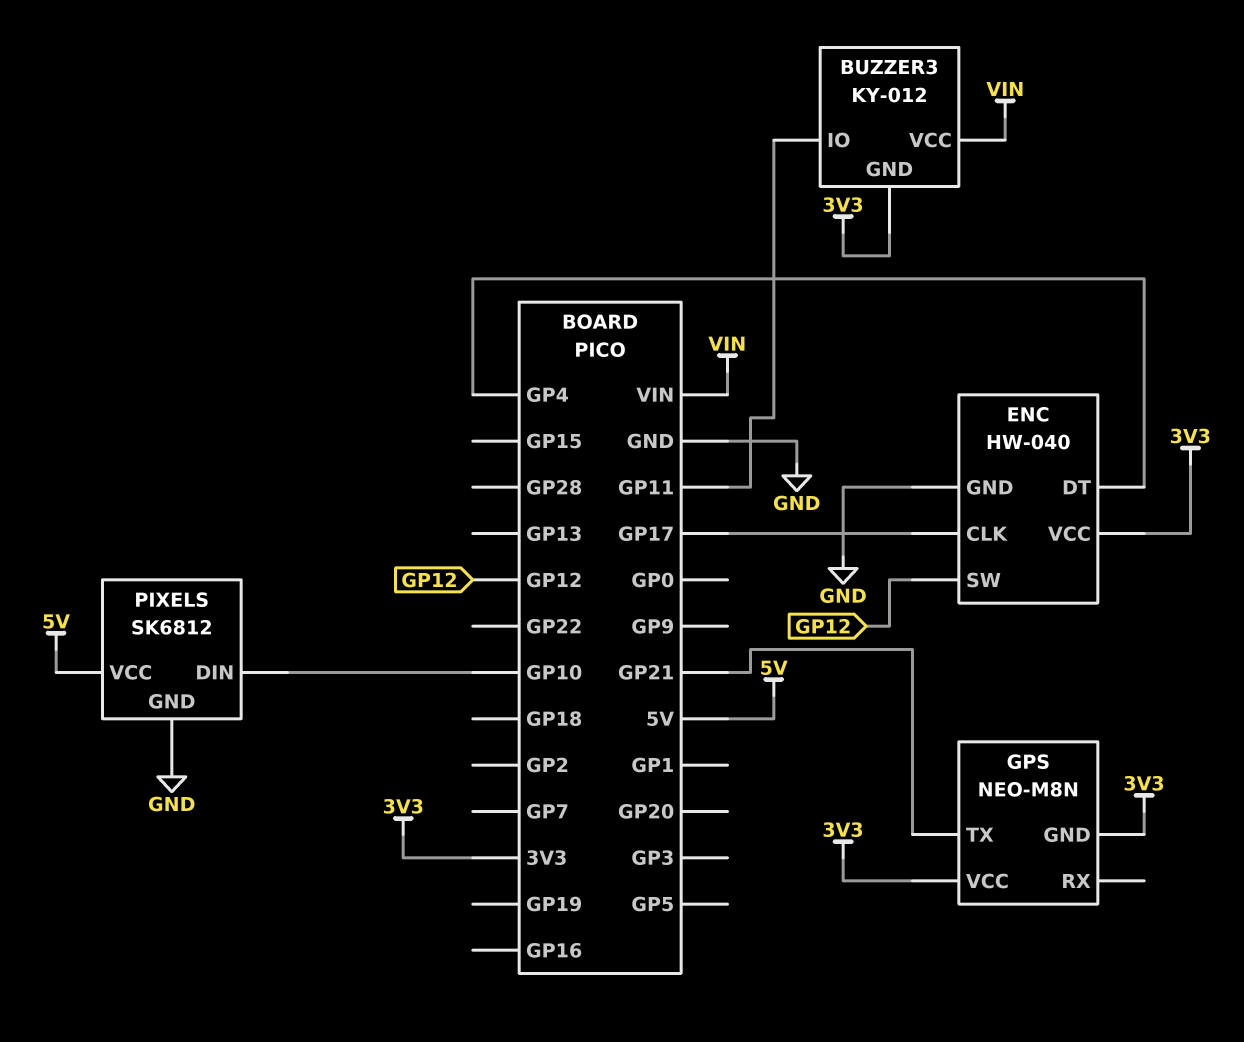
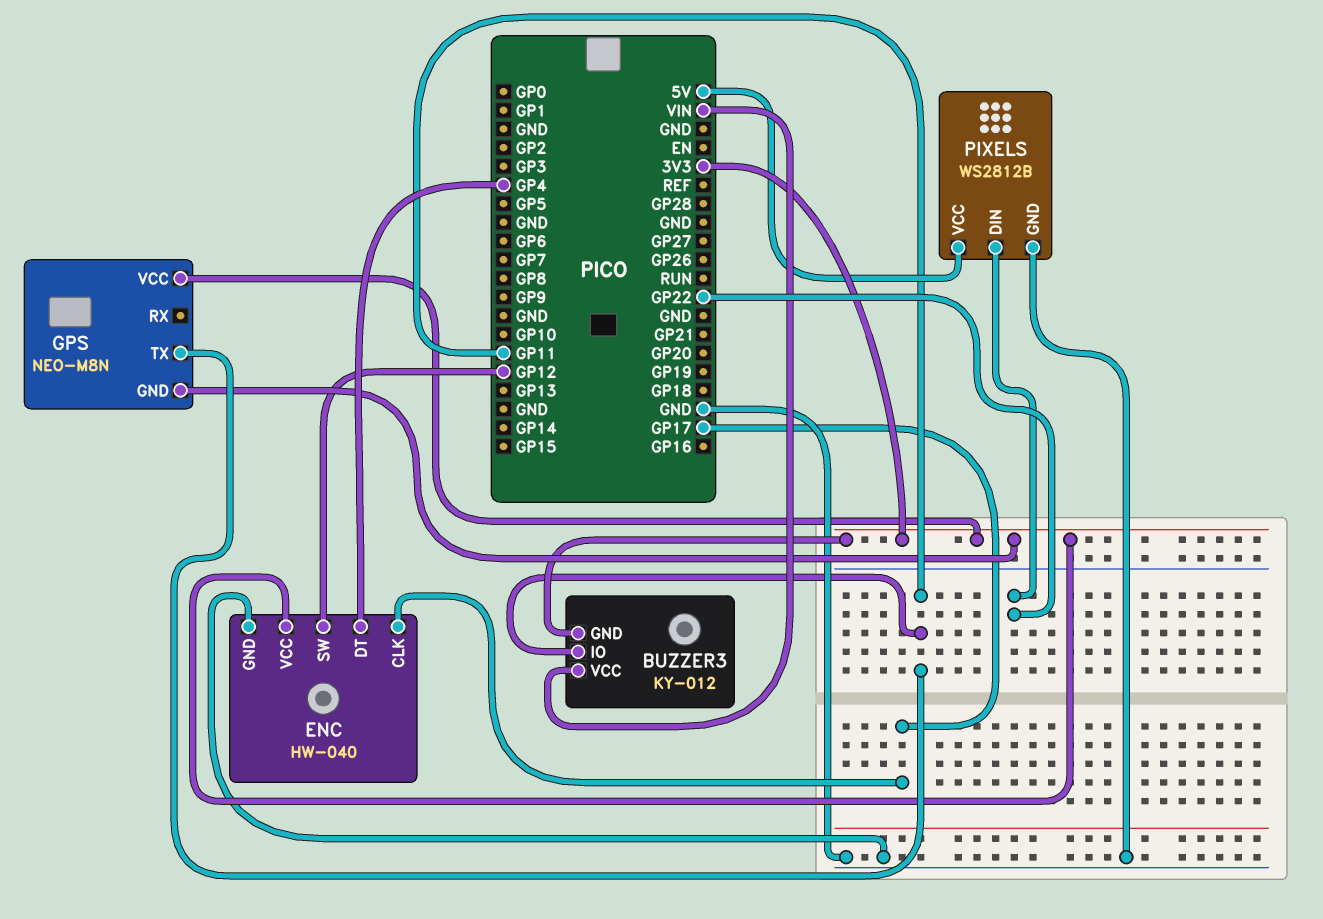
GPS pin TX: GP21 -> GP11
PIXELS: SK6812 -> WS2812B
PIXELS pin DIN: GP10 -> GP22

